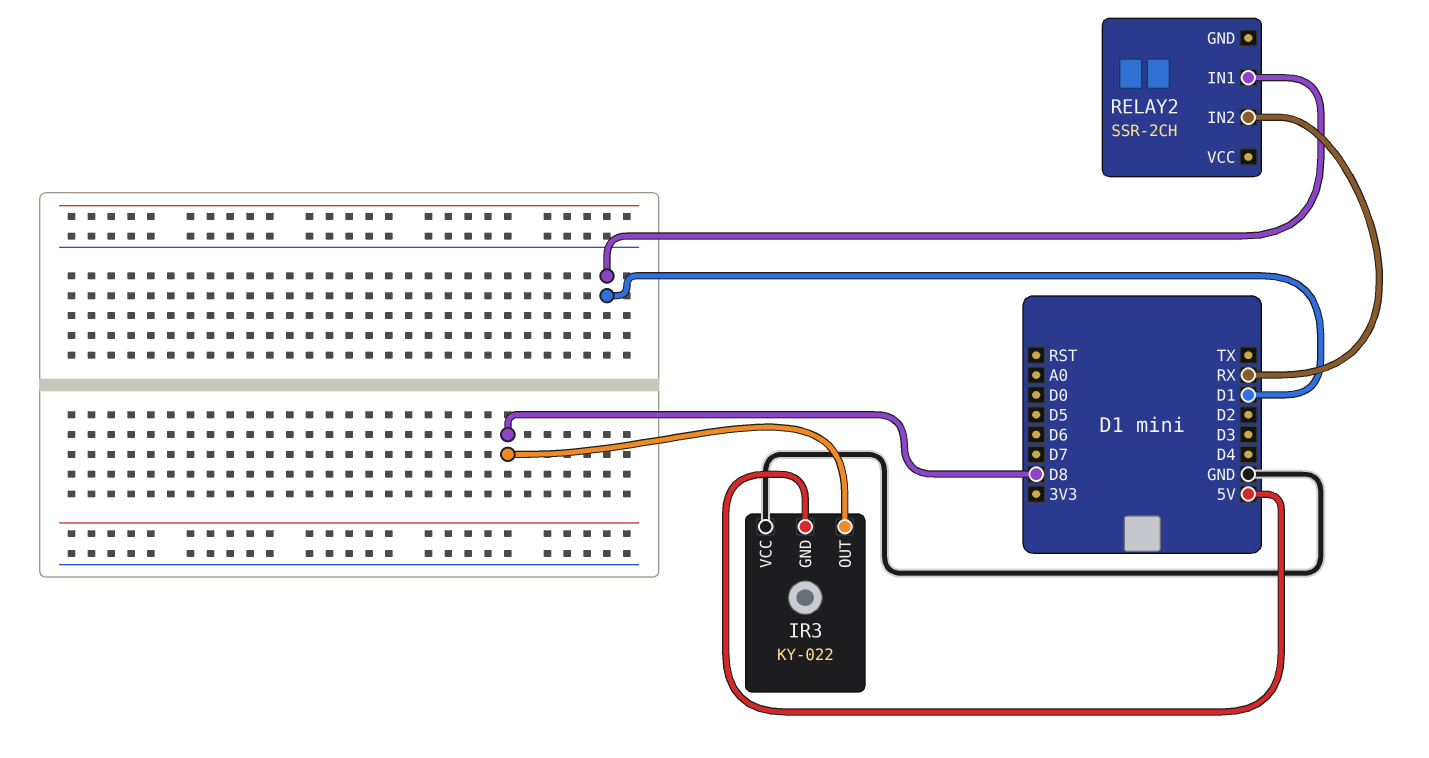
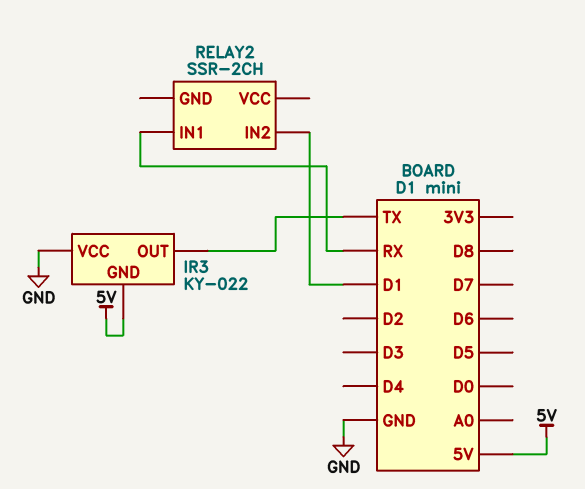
IR3 pin OUT: D8 -> TX
RELAY2 pin IN1: D1 -> RX
RELAY2 pin IN2: RX -> D1

